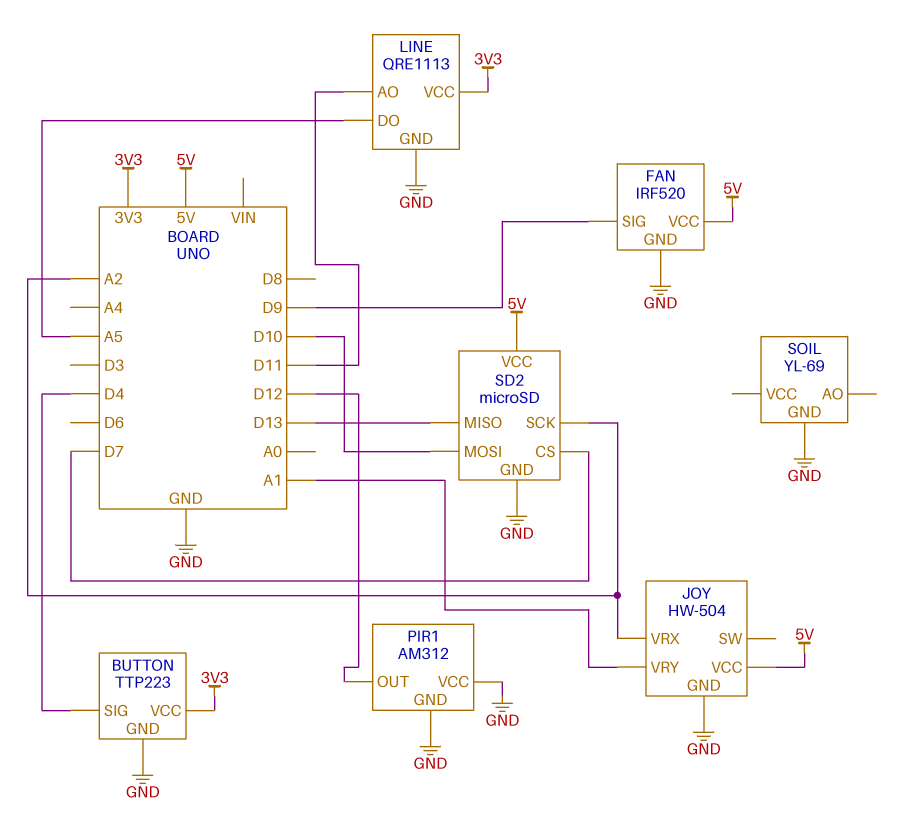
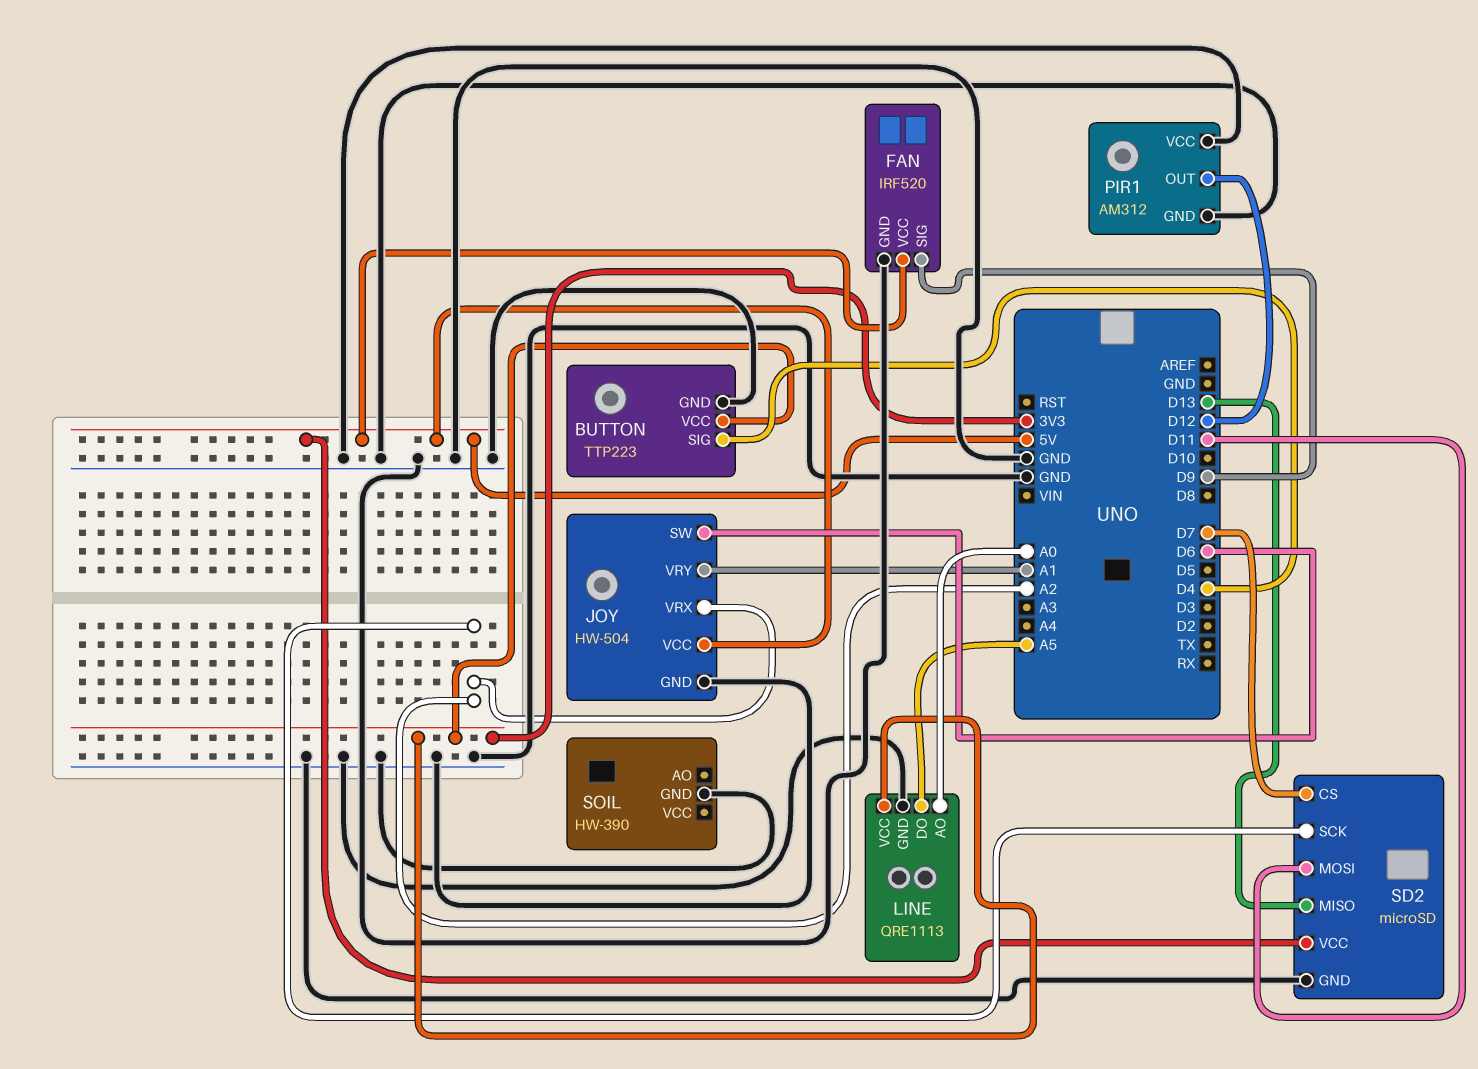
JOY pin SW: none -> D6
LINE pin AO: D11 -> A0
SD2 pin MOSI: D10 -> D11
SOIL: YL-69 -> HW-390

